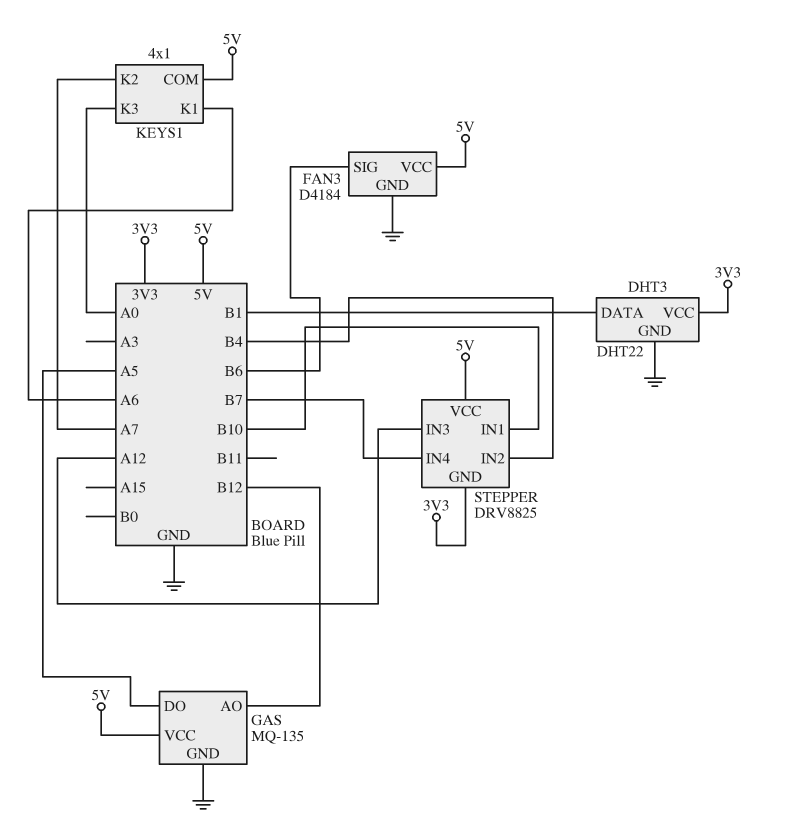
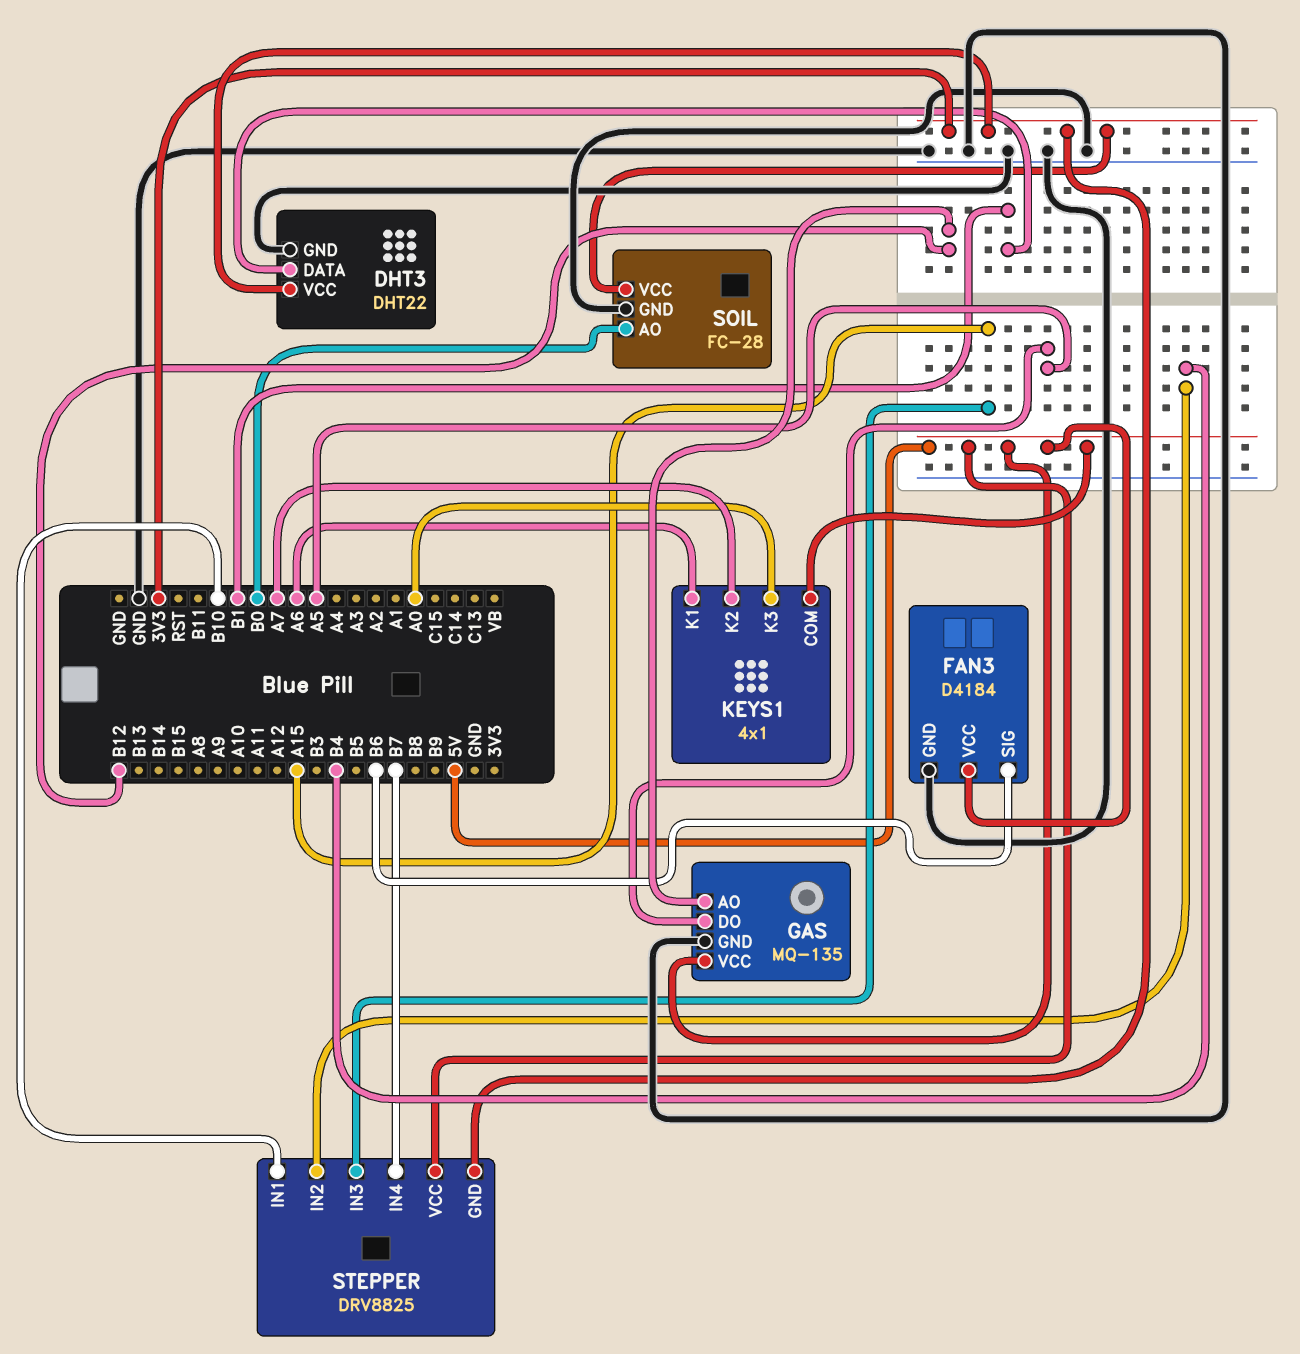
SOIL: none -> FC-28
SOIL pin AO: none -> B0
SOIL pin GND: none -> GND
SOIL pin VCC: none -> 3V3
STEPPER pin IN3: A12 -> A15

